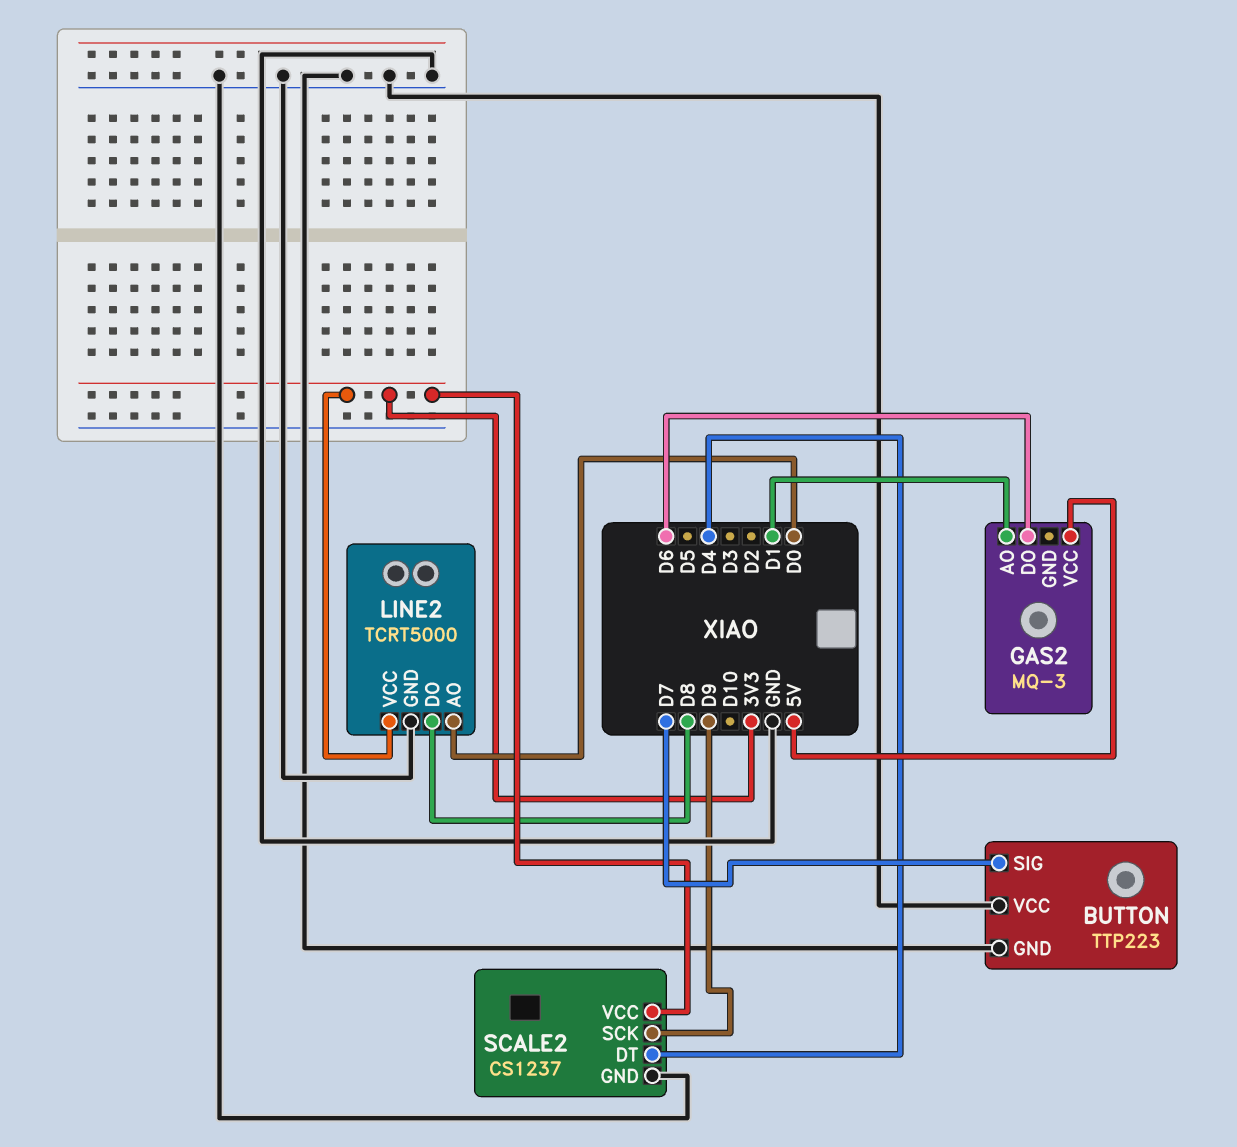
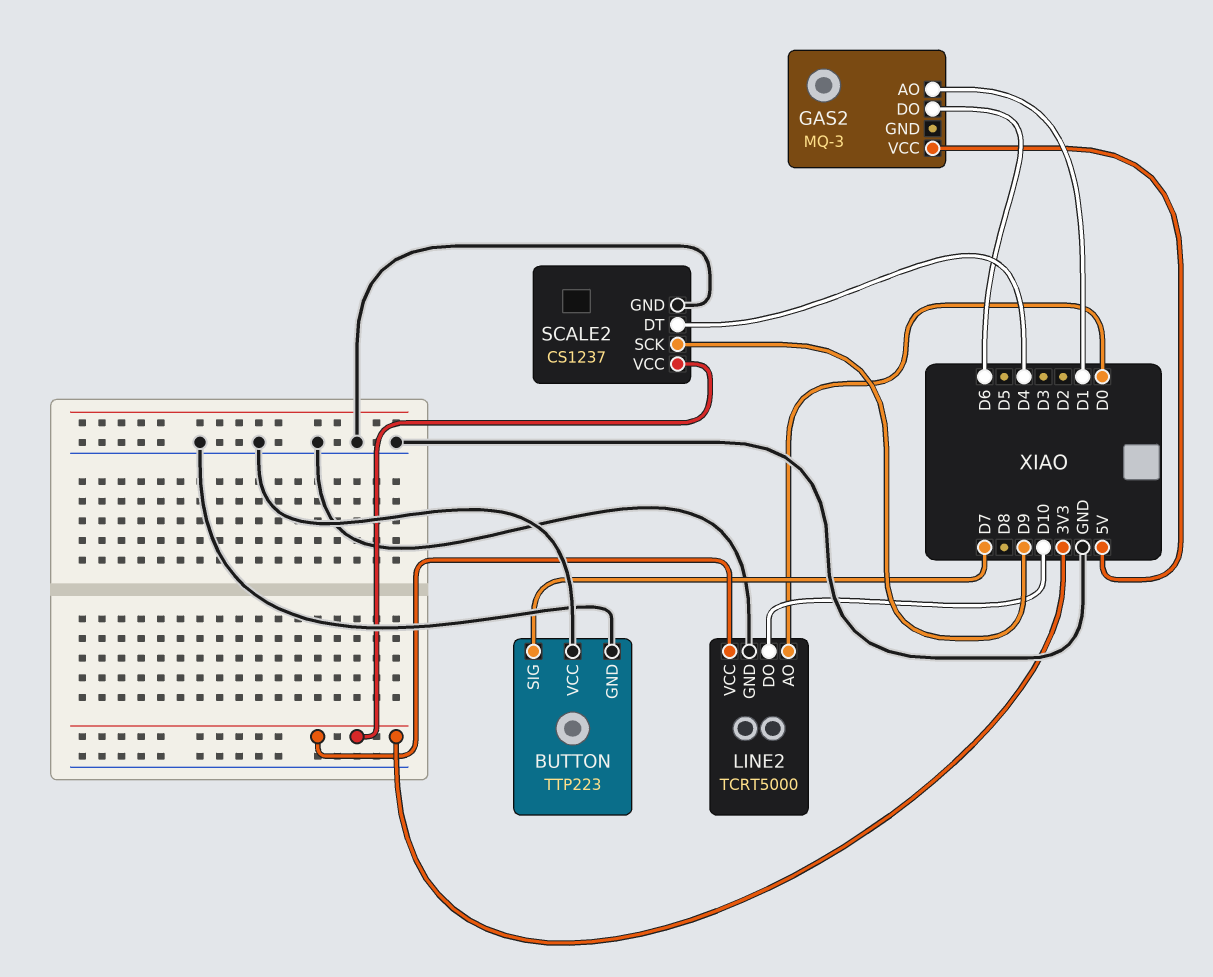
LINE2 pin DO: D8 -> D10

